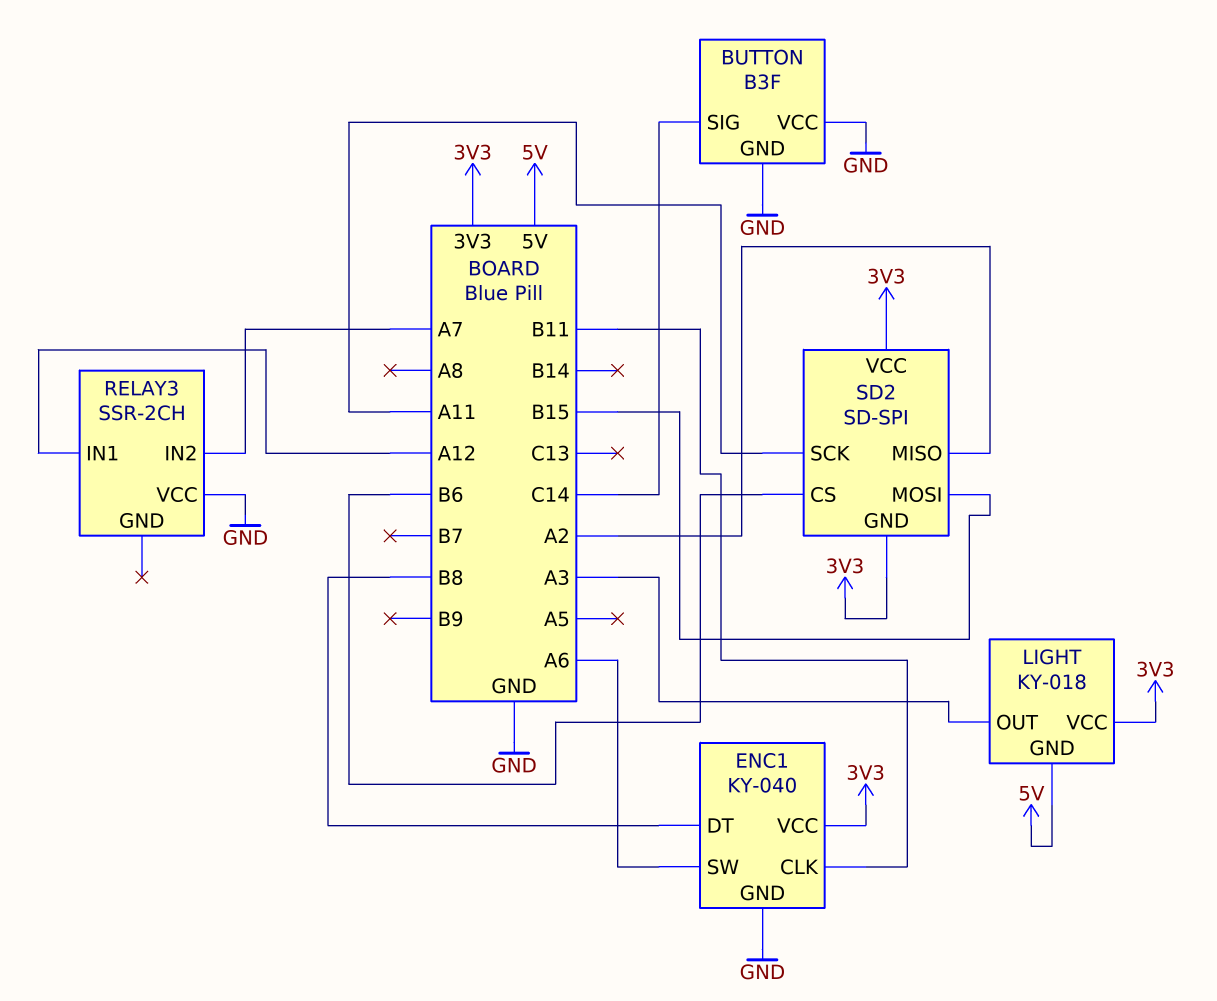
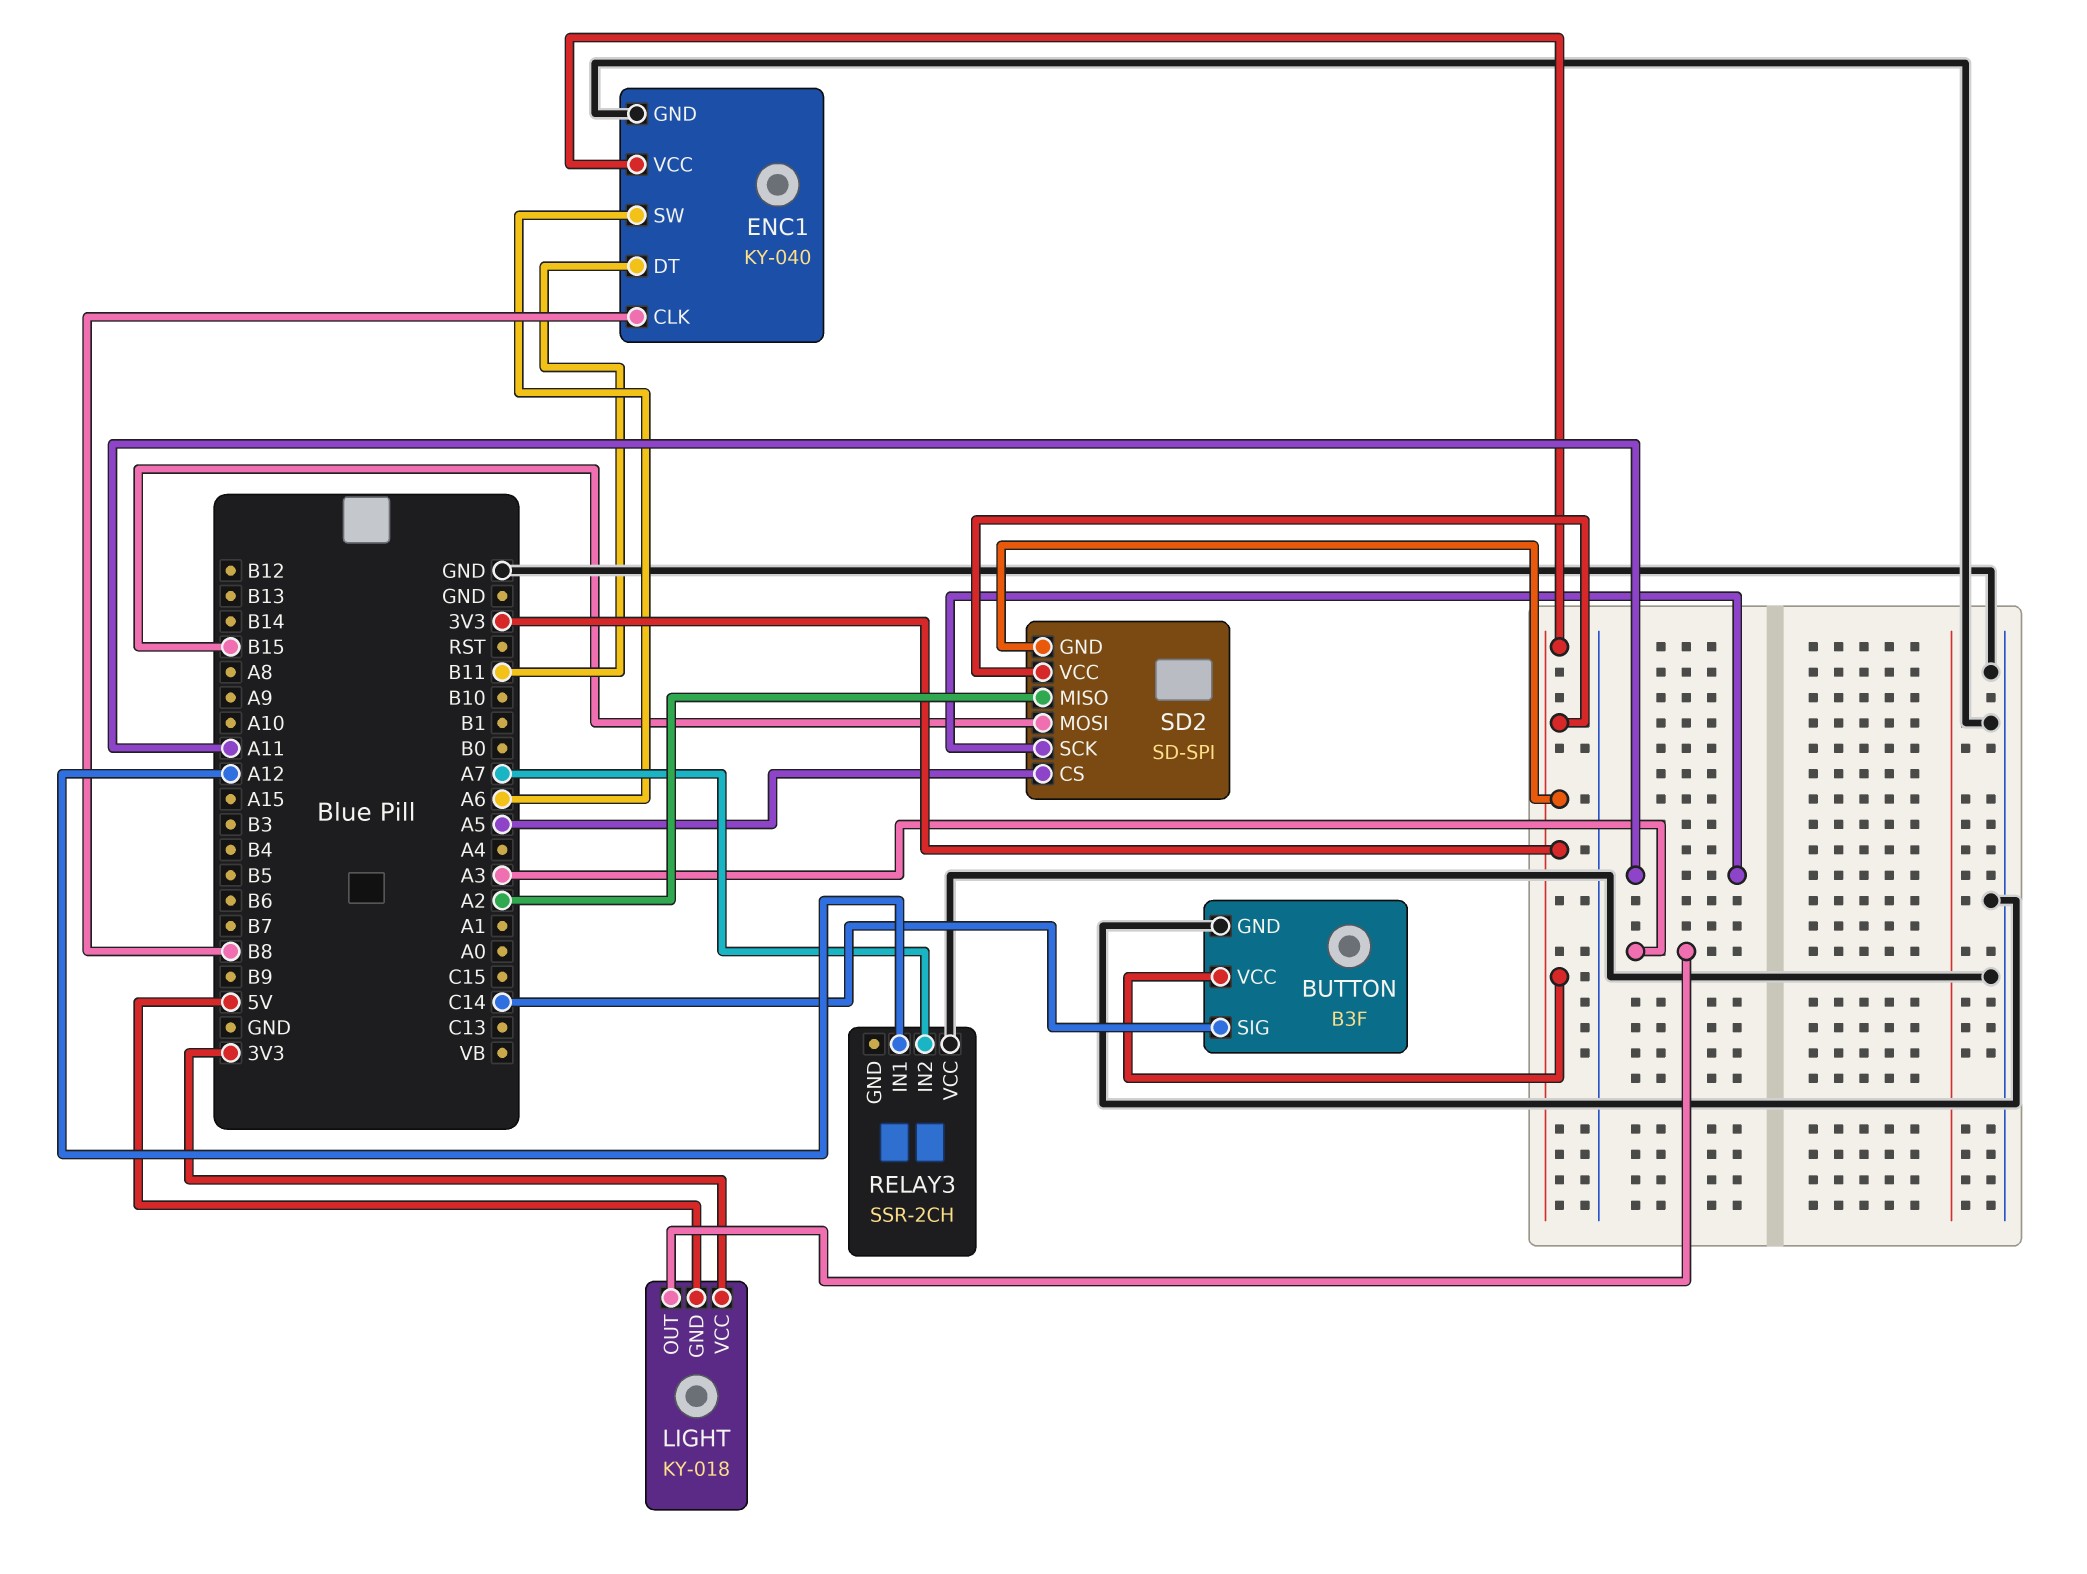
BUTTON pin VCC: GND -> 3V3
ENC1 pin CLK: B11 -> B8
ENC1 pin DT: B8 -> B11
SD2 pin CS: B6 -> A5

